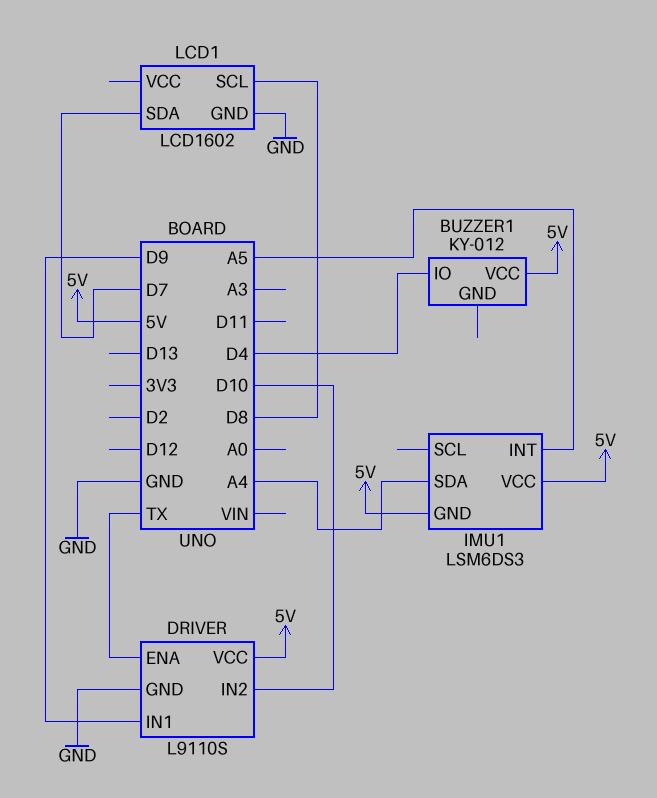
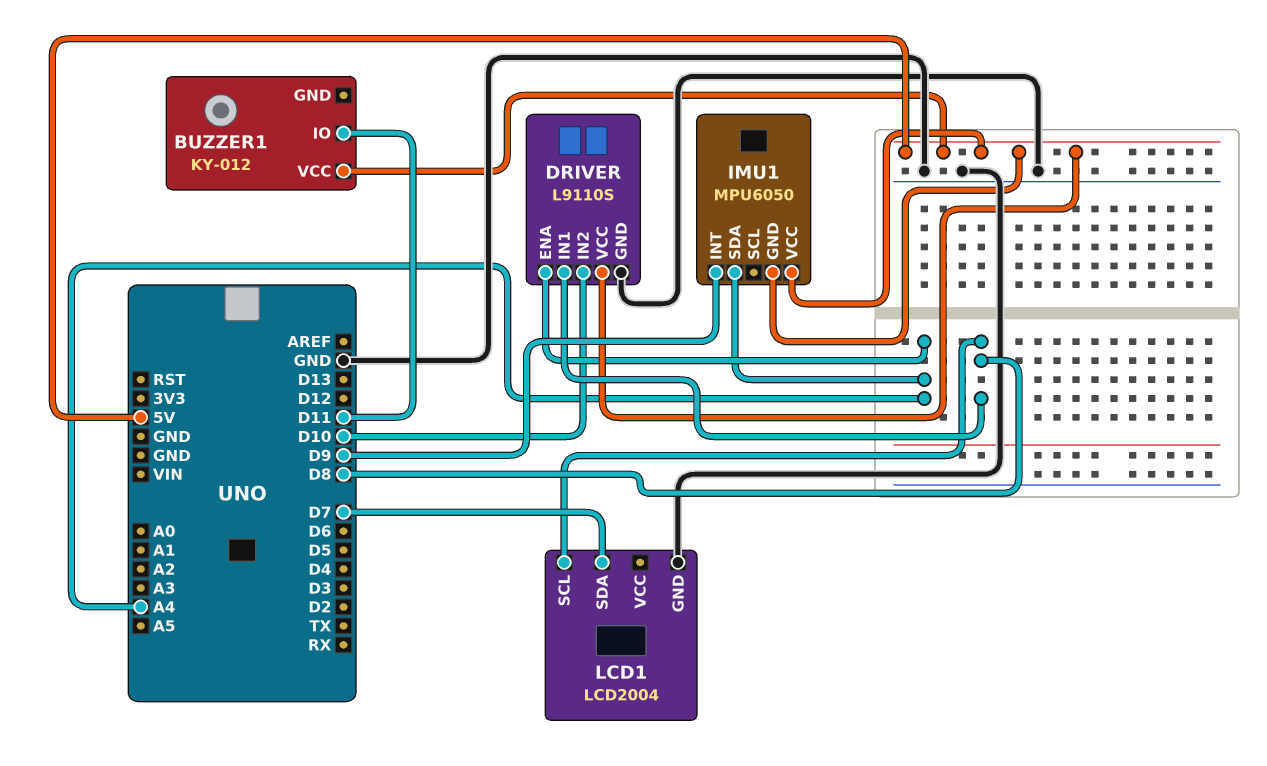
BUZZER1 pin IO: D4 -> D11
DRIVER pin ENA: TX -> A4
DRIVER pin IN1: D9 -> D8
IMU1: LSM6DS3 -> MPU6050
IMU1 pin INT: A5 -> D9
LCD1: LCD1602 -> LCD2004

